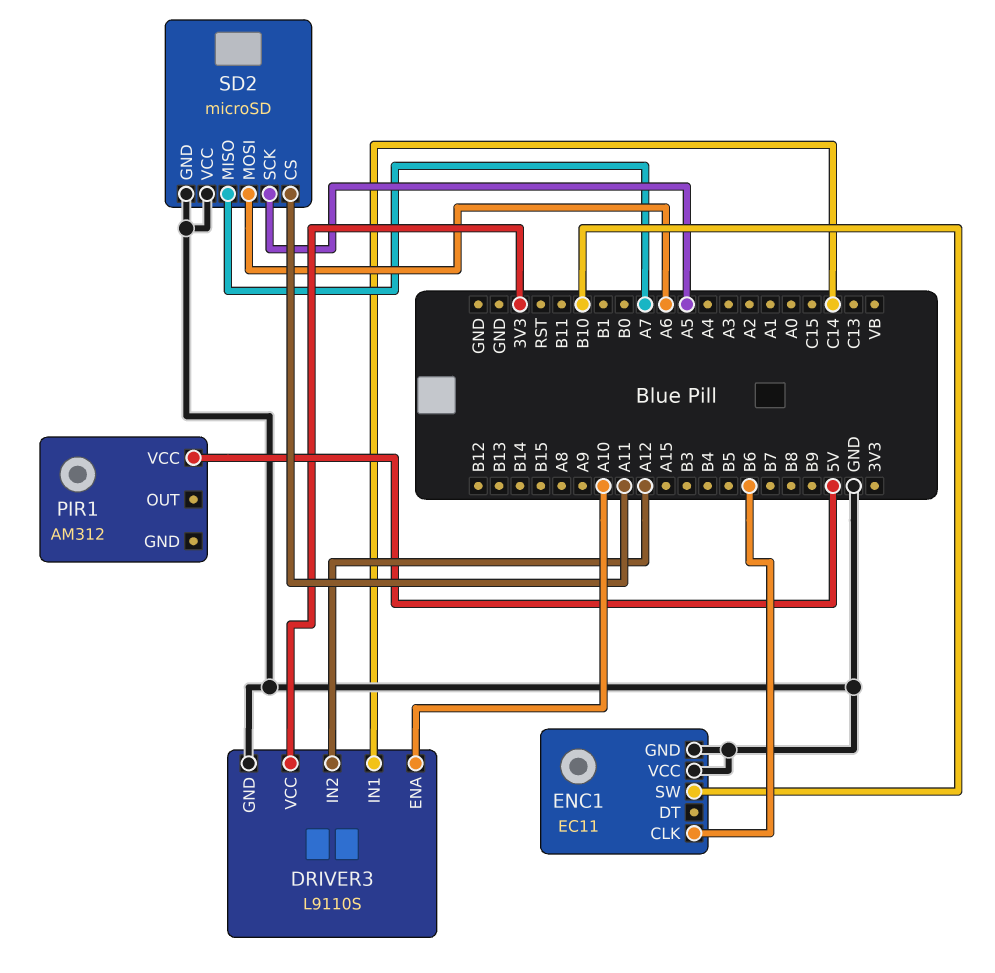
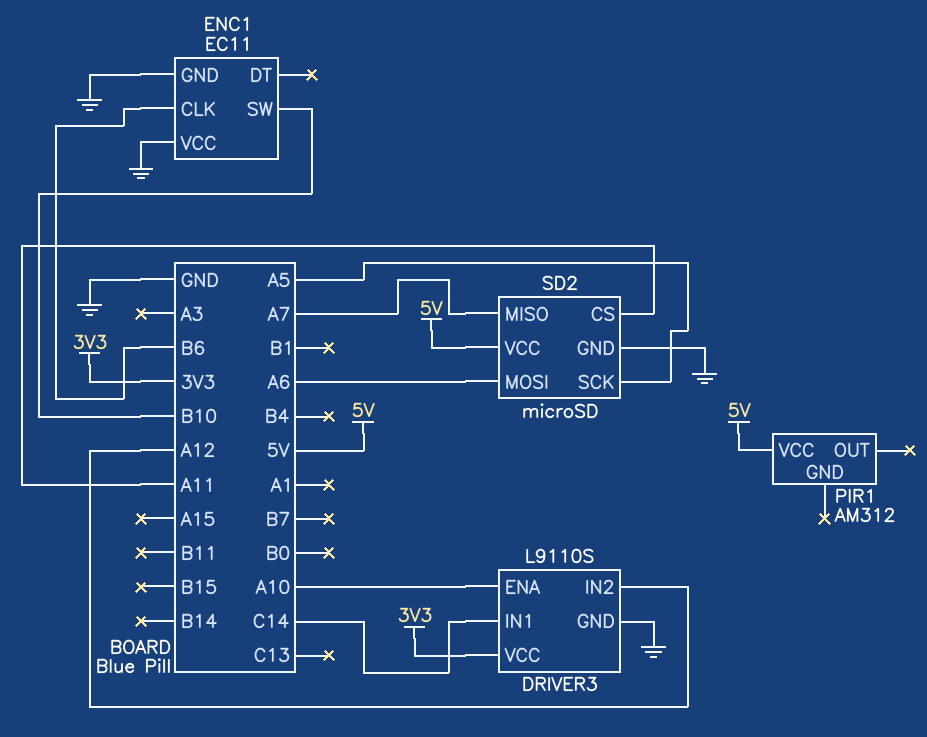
SD2 pin VCC: GND -> 5V

